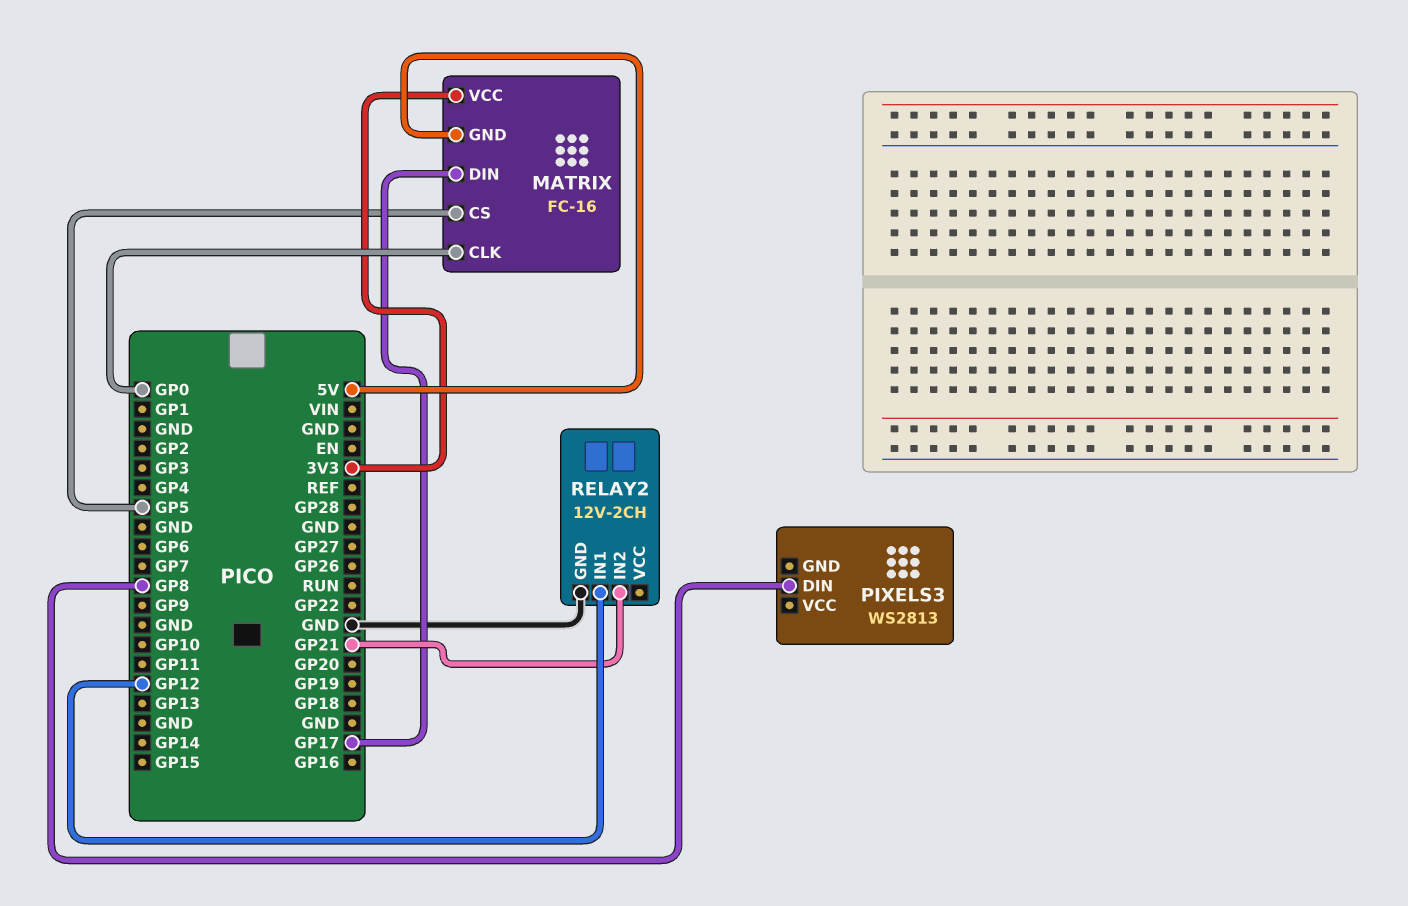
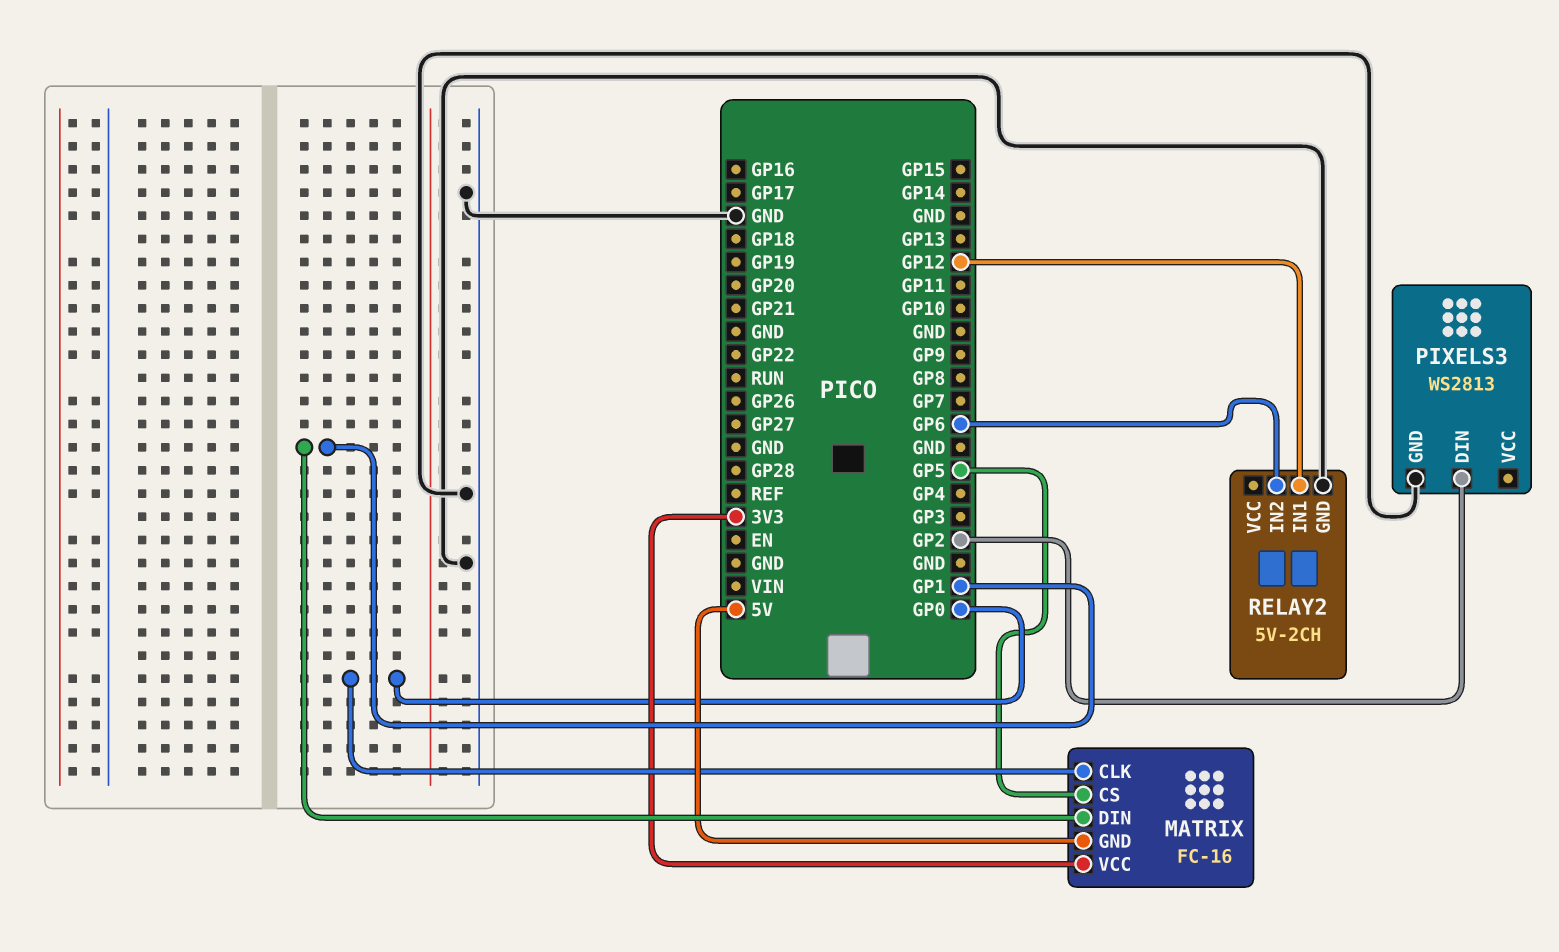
MATRIX pin DIN: GP17 -> GP1
PIXELS3 pin DIN: GP8 -> GP2
PIXELS3 pin GND: none -> GND
RELAY2: 12V-2CH -> 5V-2CH
RELAY2 pin IN2: GP21 -> GP6

